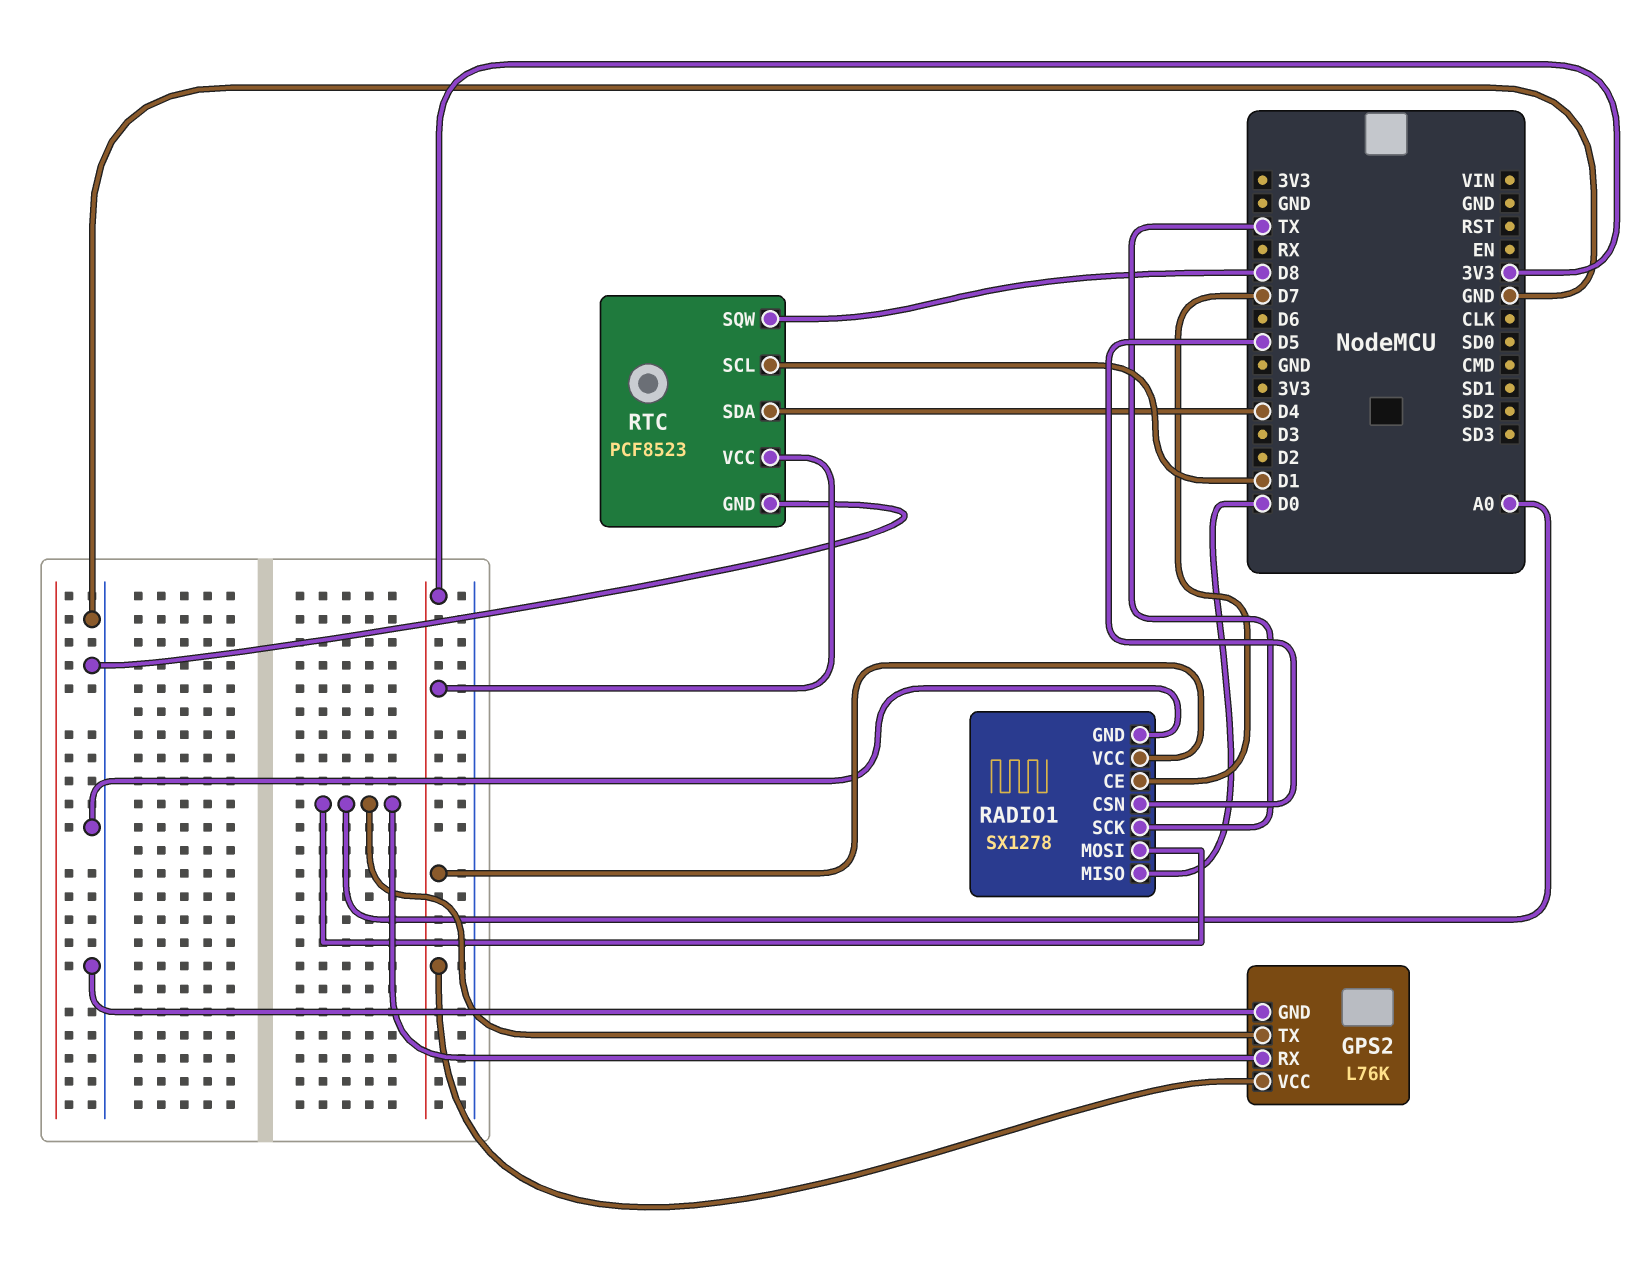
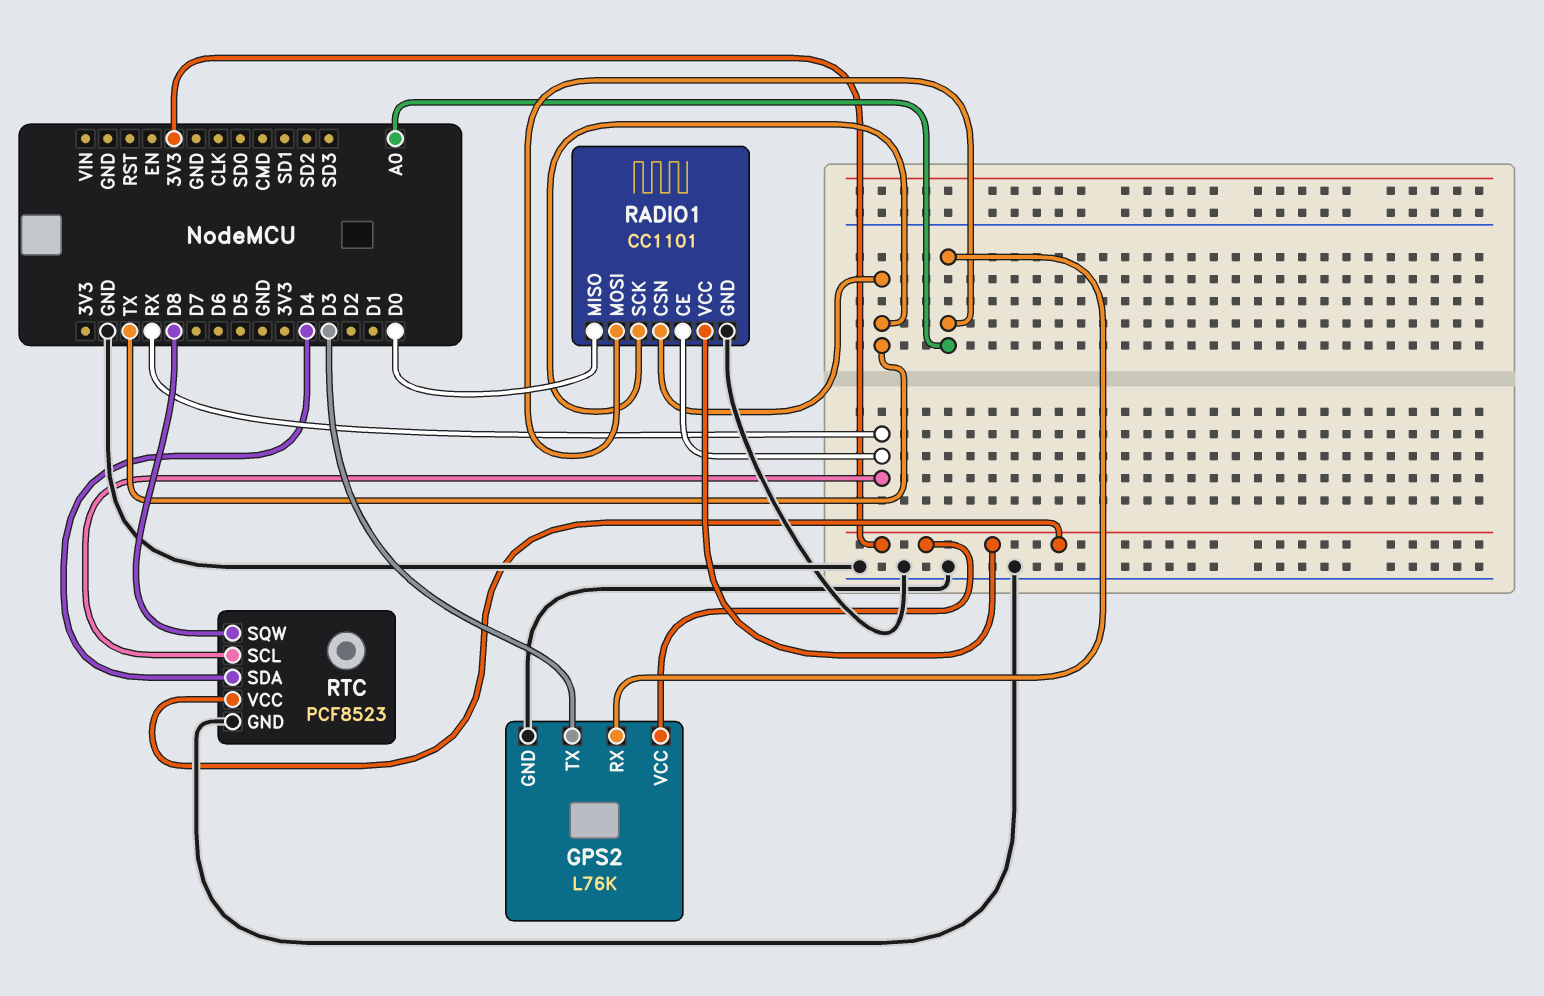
GPS2 pin TX: A0 -> D3
RADIO1: SX1278 -> CC1101
RADIO1 pin CE: D7 -> RX
RADIO1 pin CSN: D5 -> TX
RTC pin SCL: D1 -> RX

